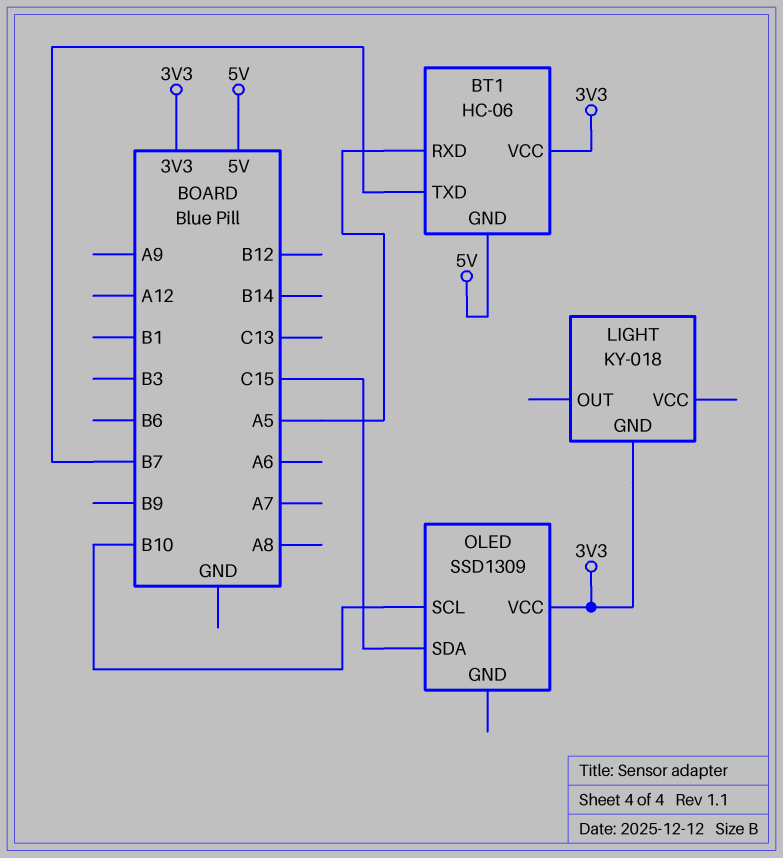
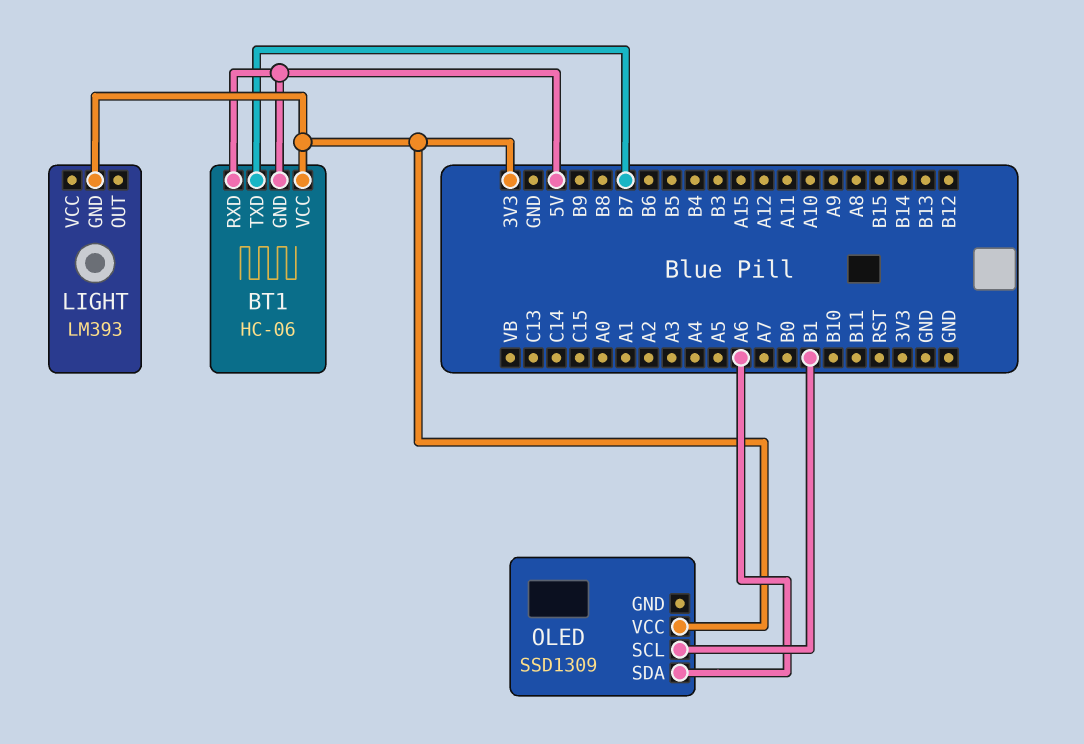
BT1 pin RXD: A5 -> 5V
LIGHT: KY-018 -> LM393
OLED pin SCL: B10 -> B1
OLED pin SDA: C15 -> A6

